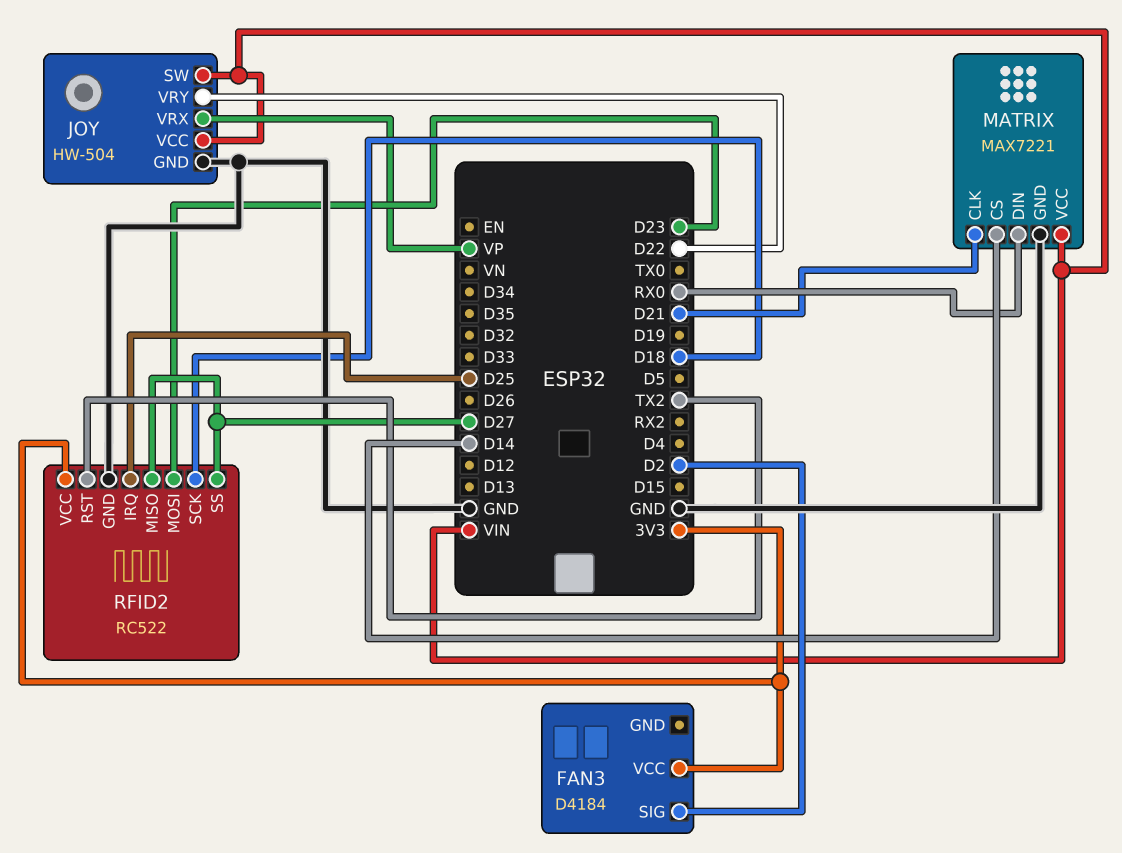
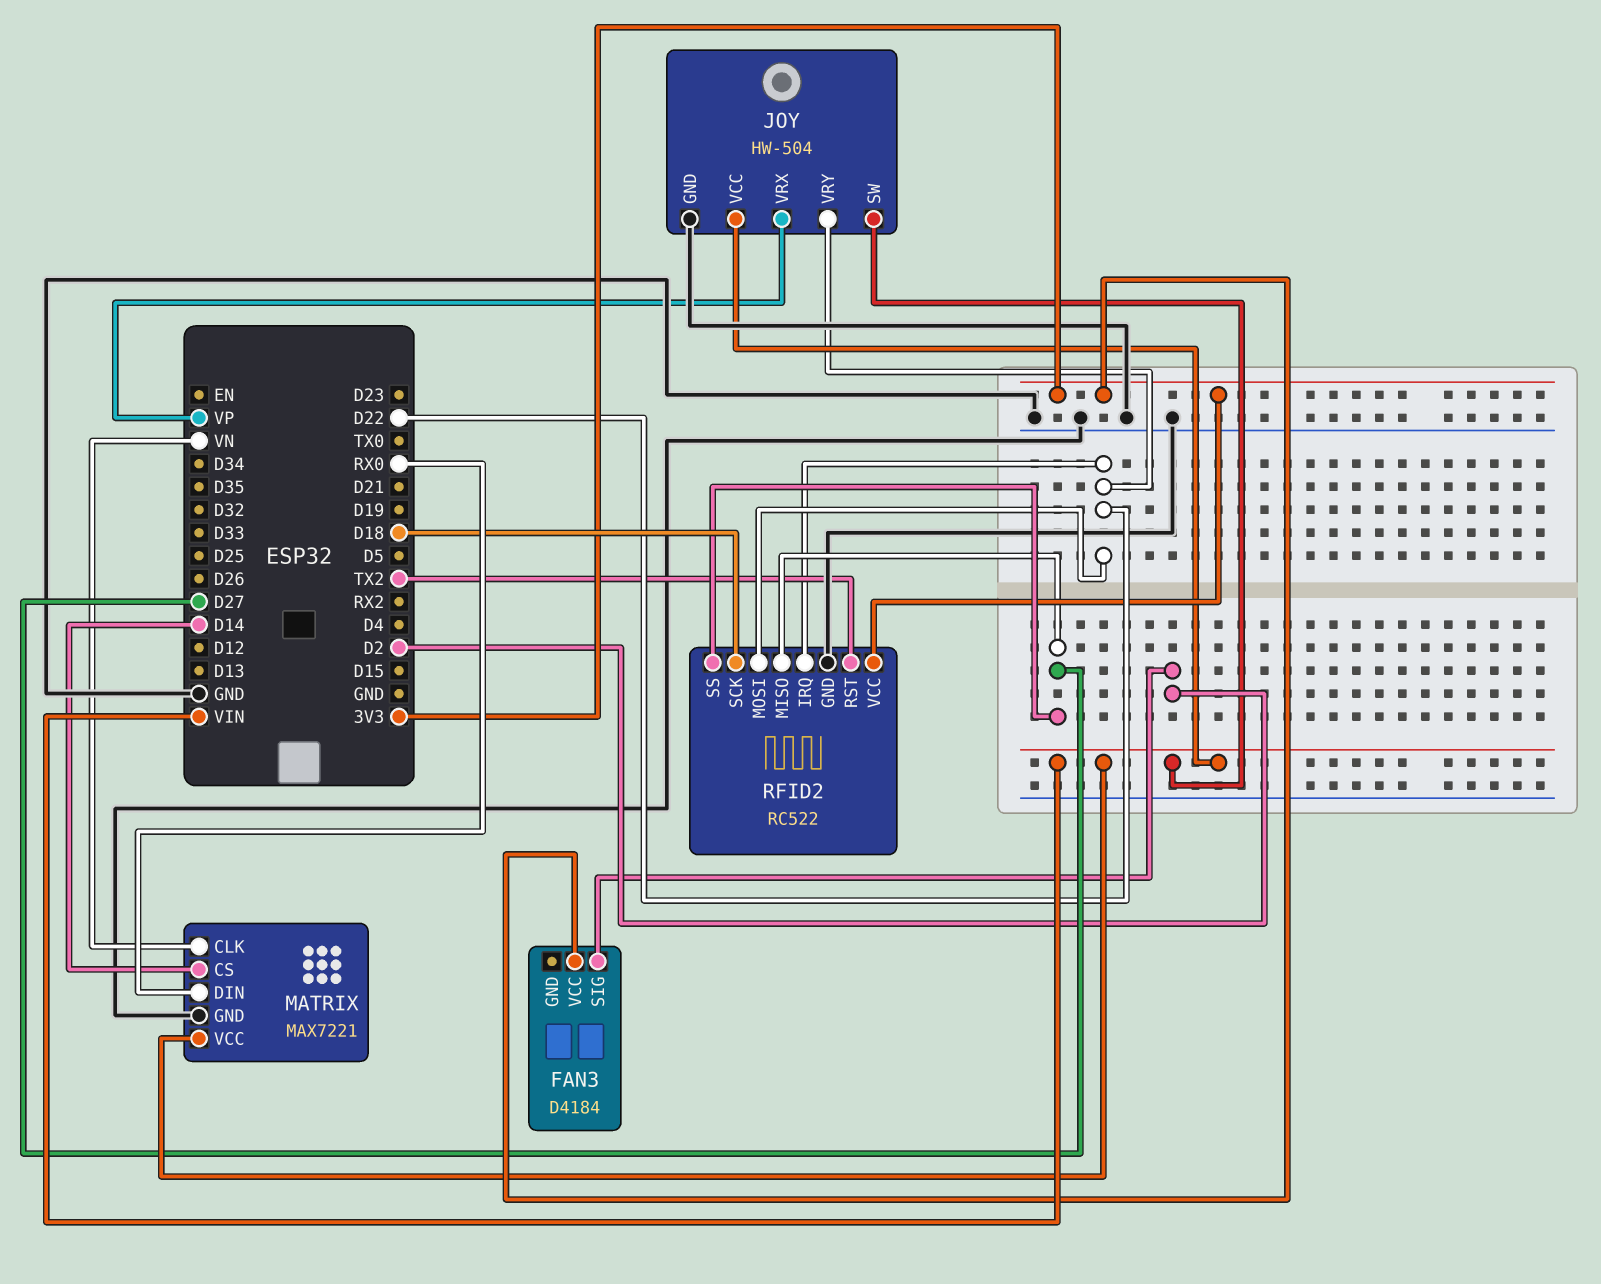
MATRIX pin CLK: D21 -> VN
RFID2 pin IRQ: D25 -> D22
RFID2 pin MOSI: D23 -> D22

